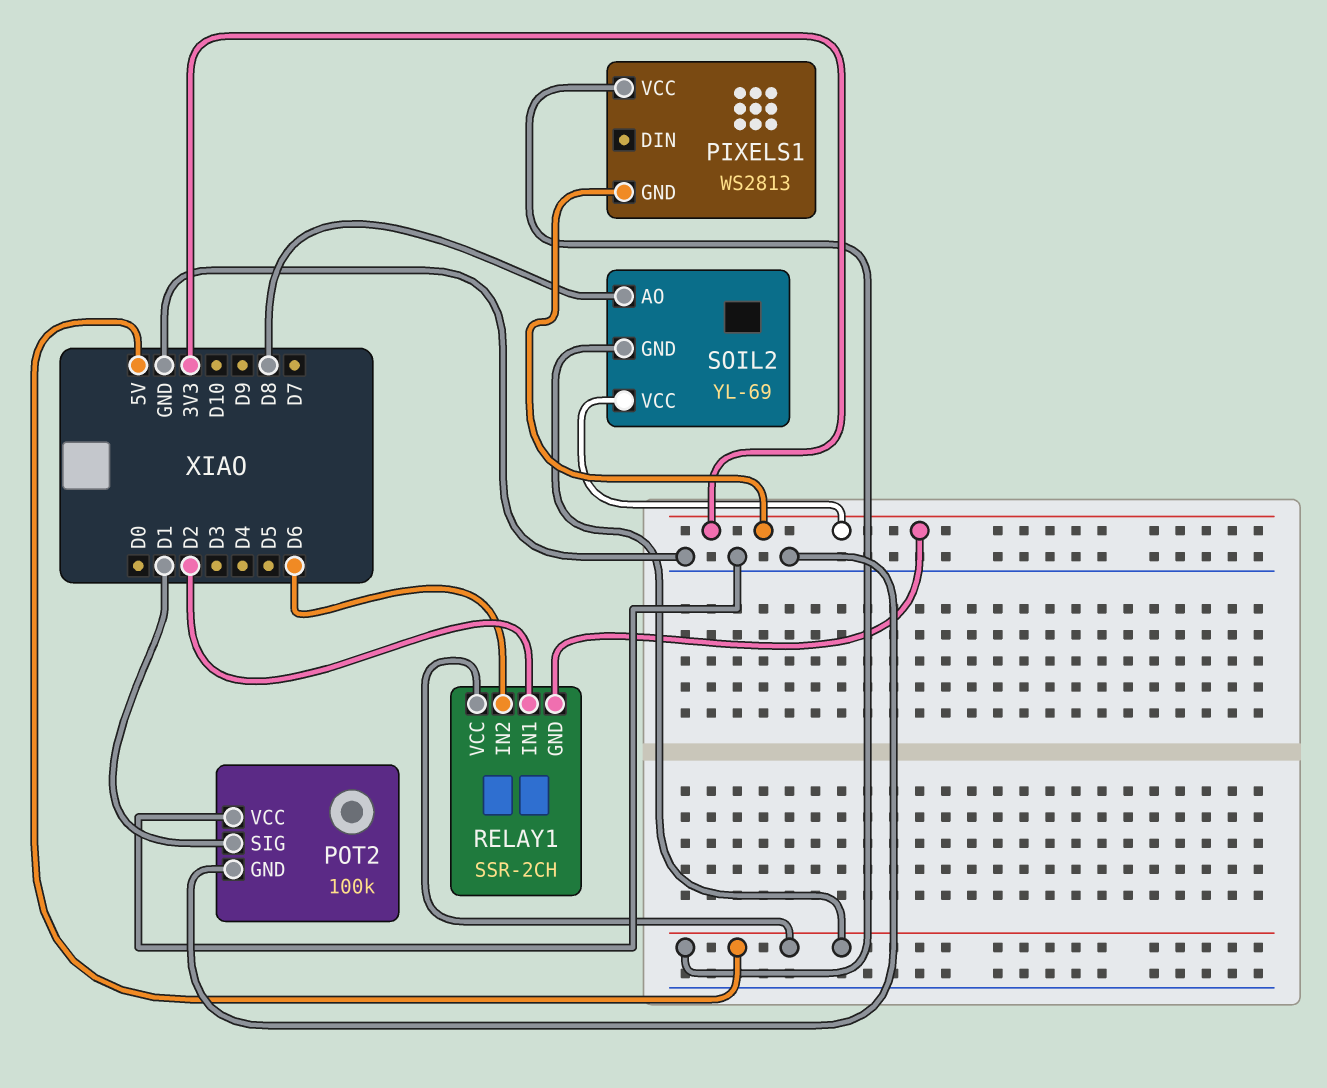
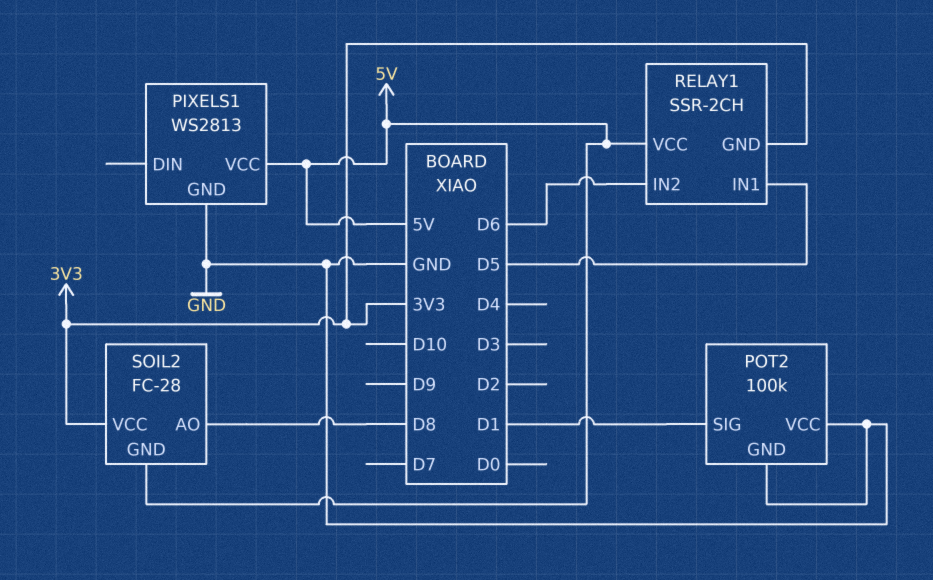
PIXELS1 pin GND: 3V3 -> GND
RELAY1 pin IN1: D2 -> D5
SOIL2: YL-69 -> FC-28

